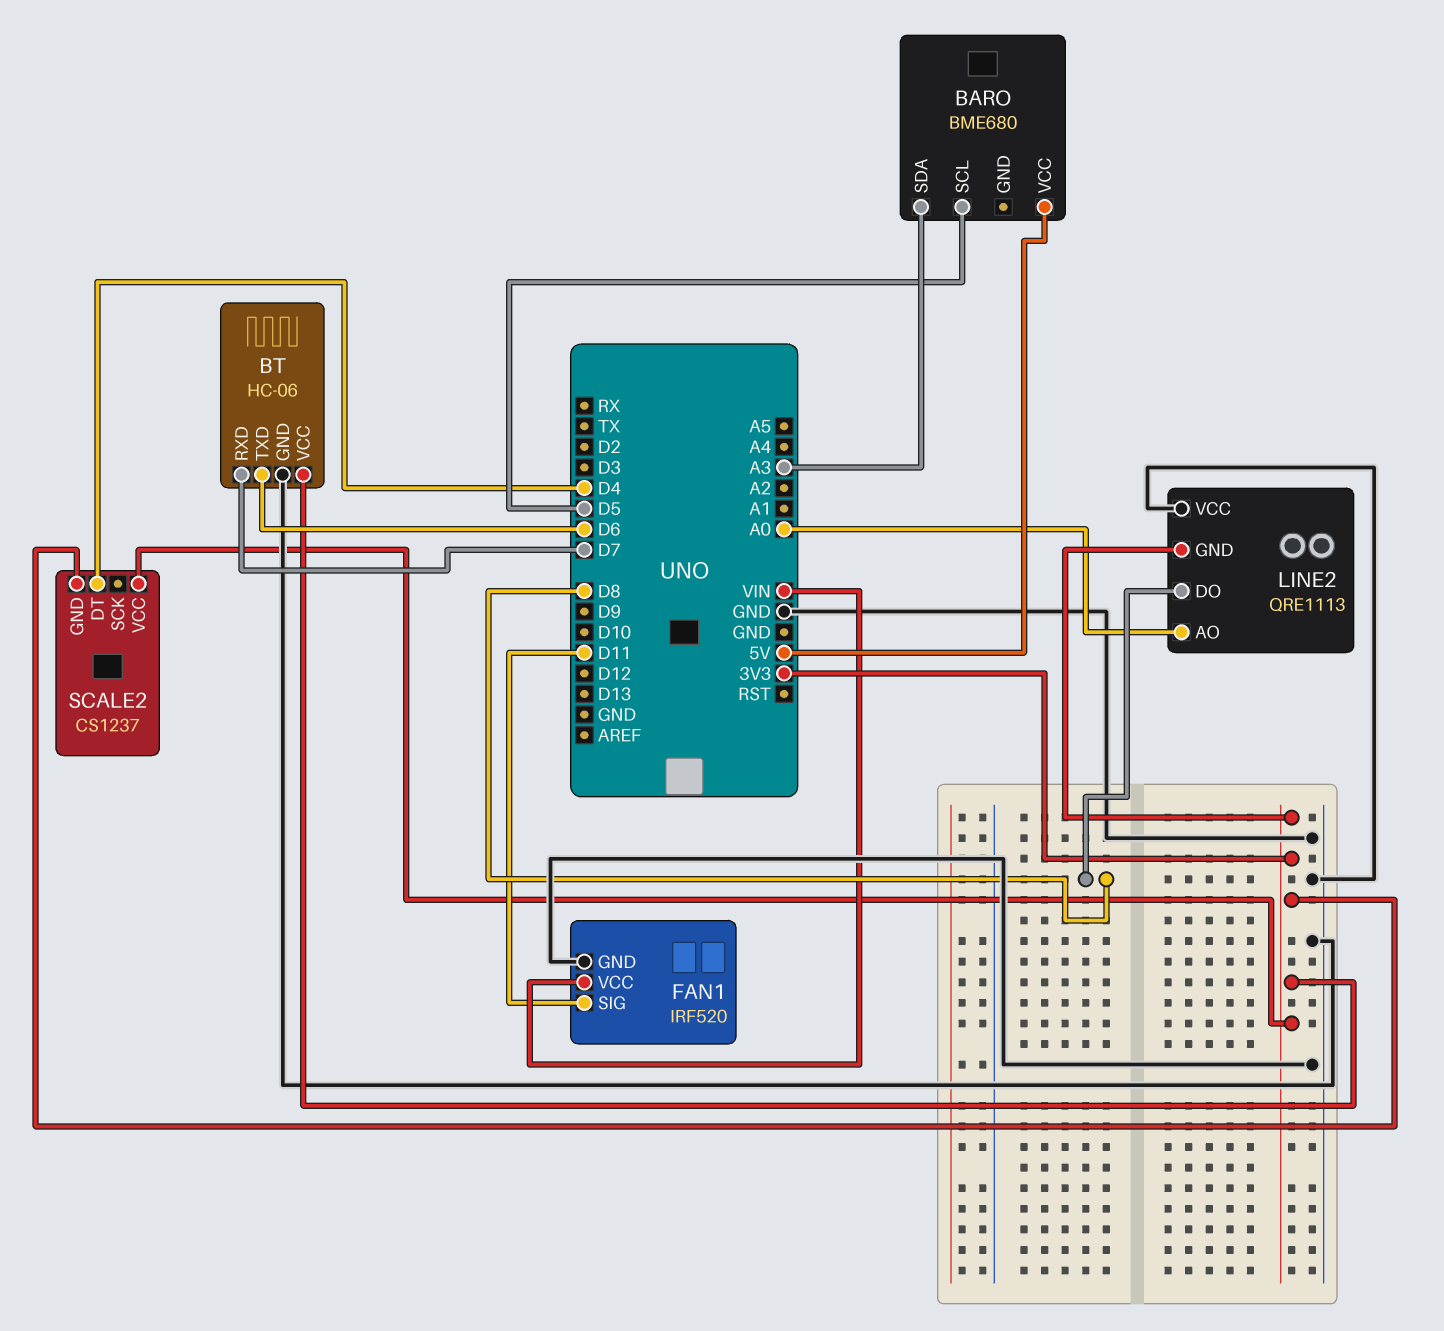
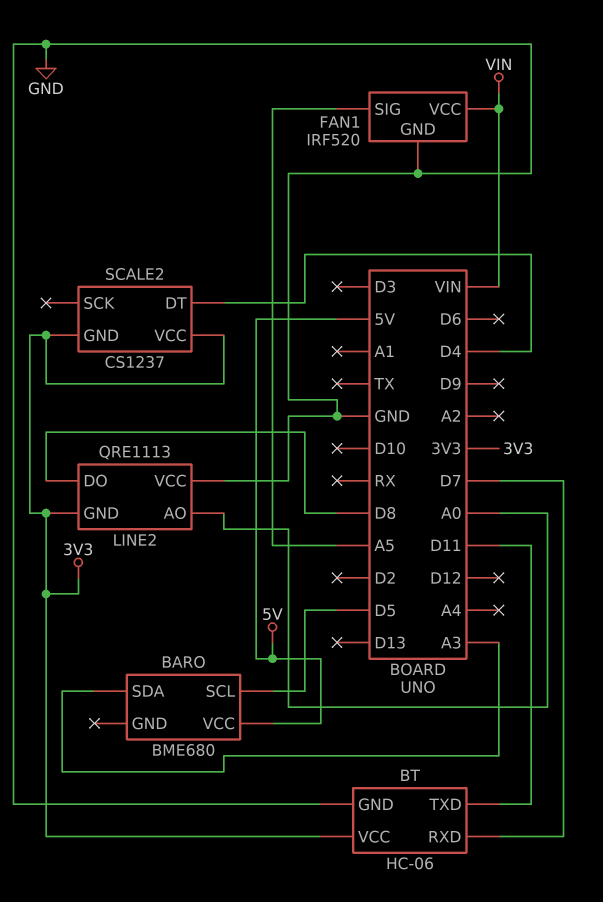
BT pin TXD: D6 -> D11
FAN1 pin SIG: D11 -> A5

